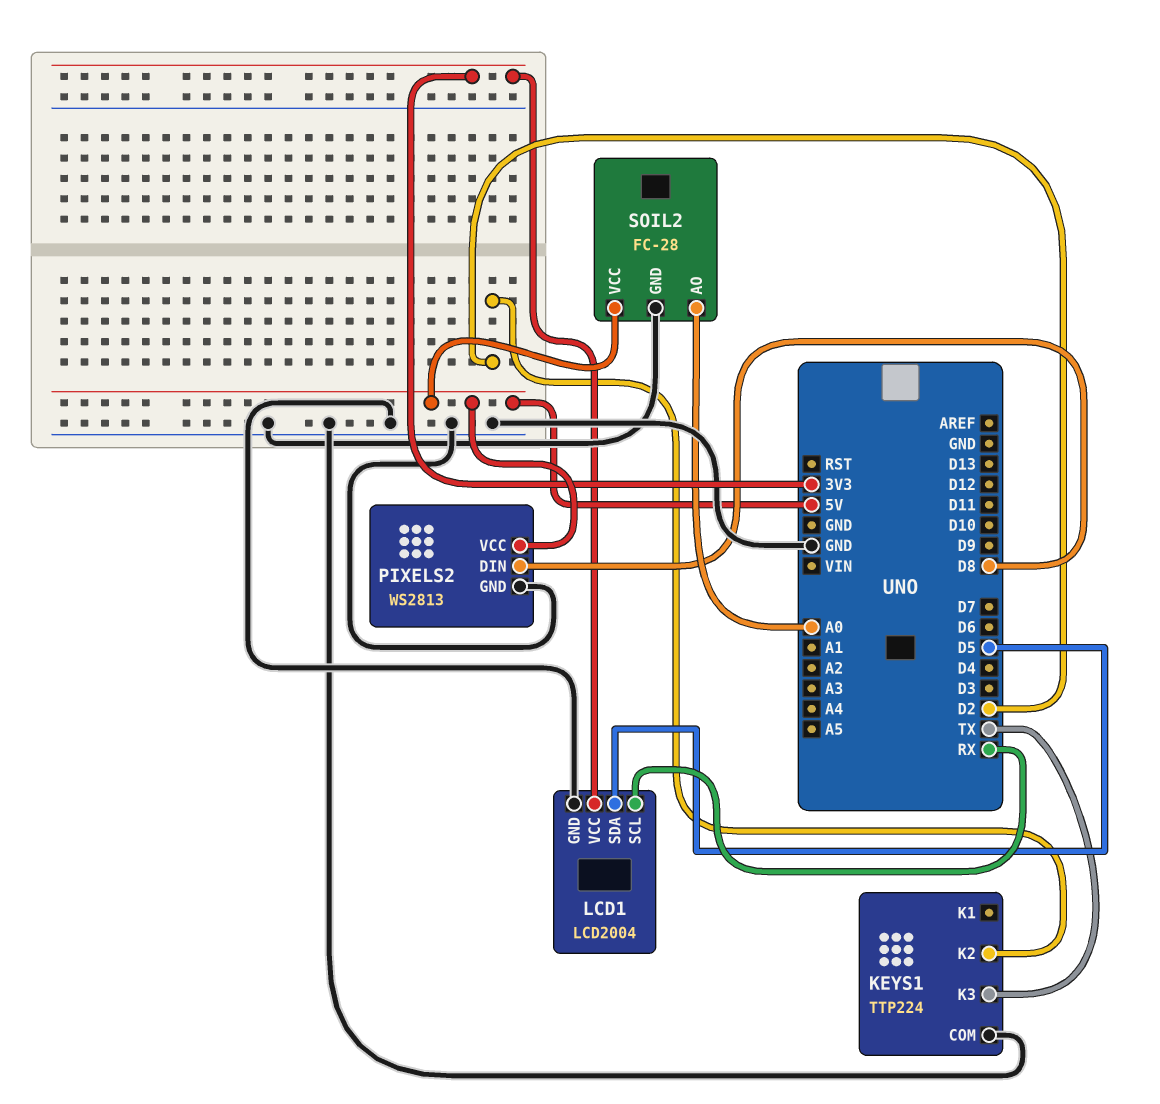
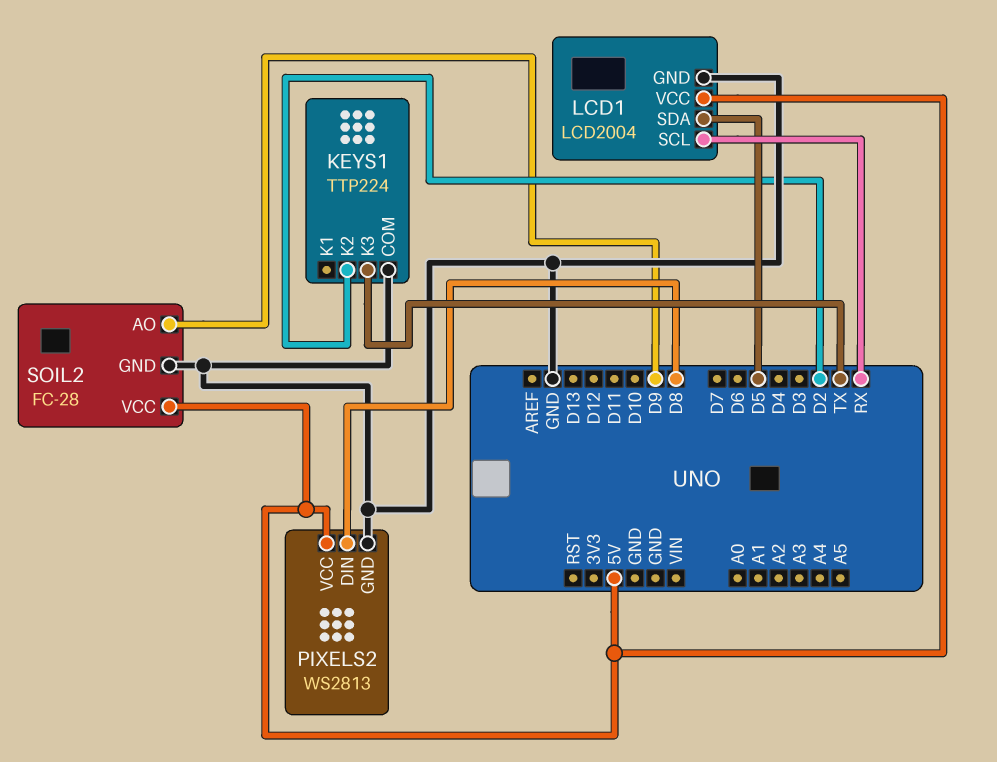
LCD1 pin VCC: 3V3 -> 5V
SOIL2 pin AO: A0 -> D9

